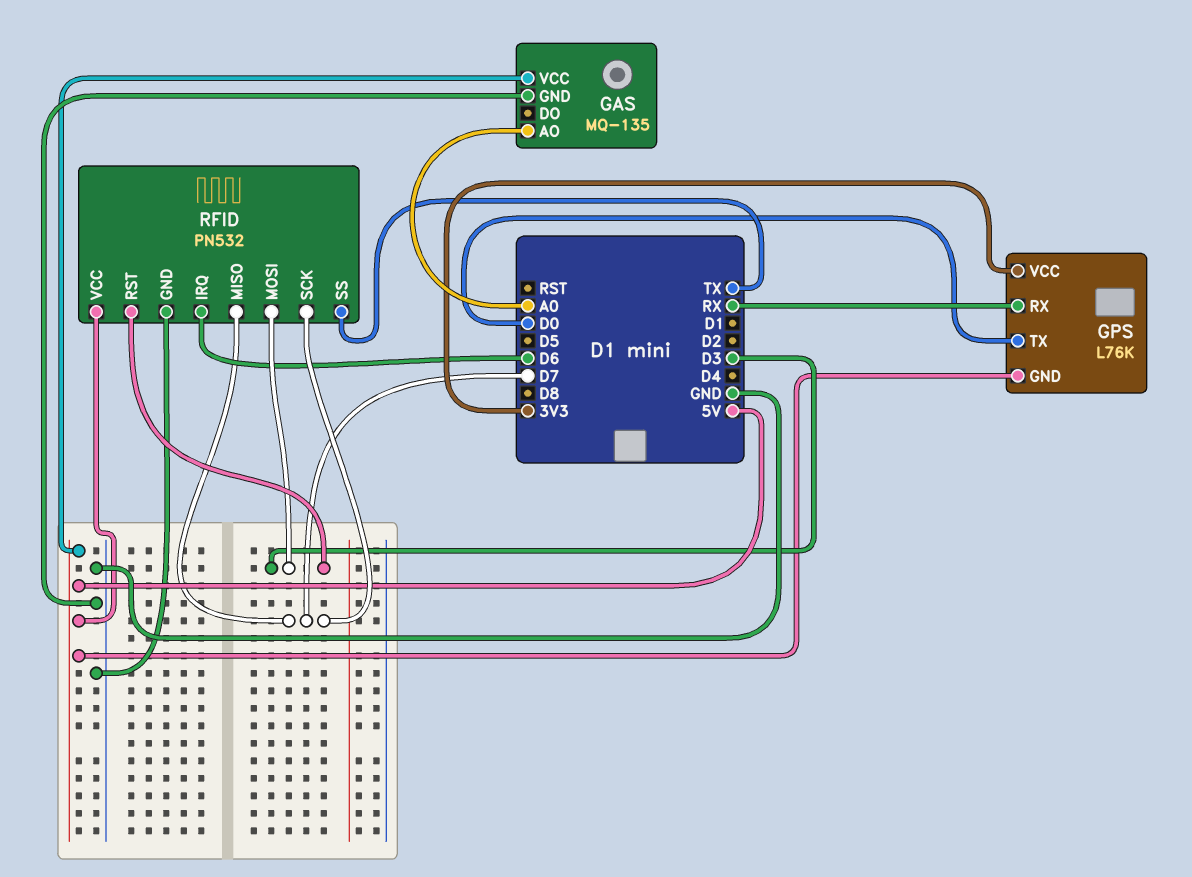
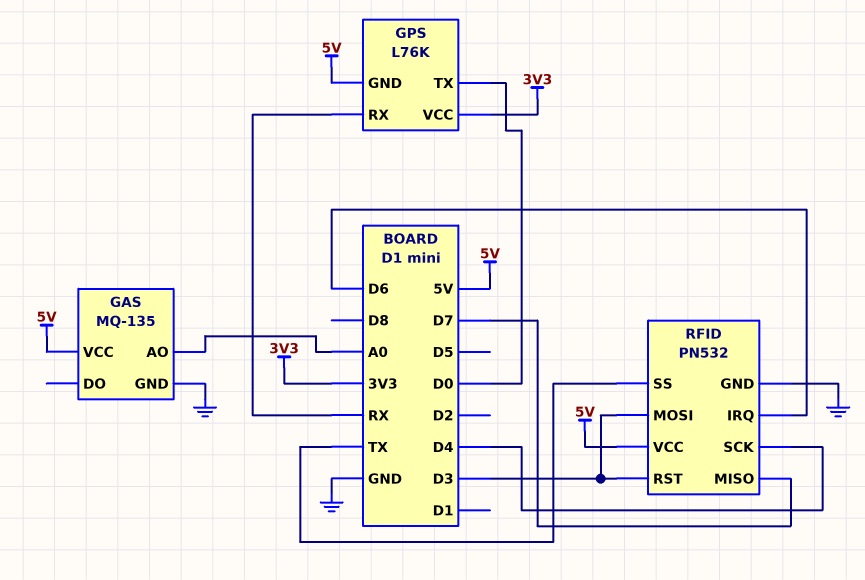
RFID pin SCK: D7 -> D4

